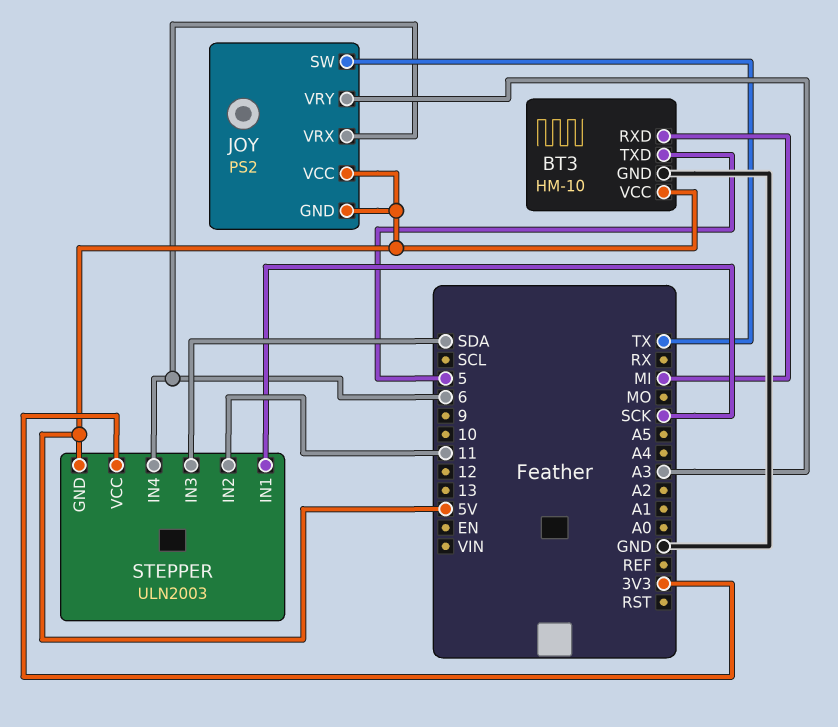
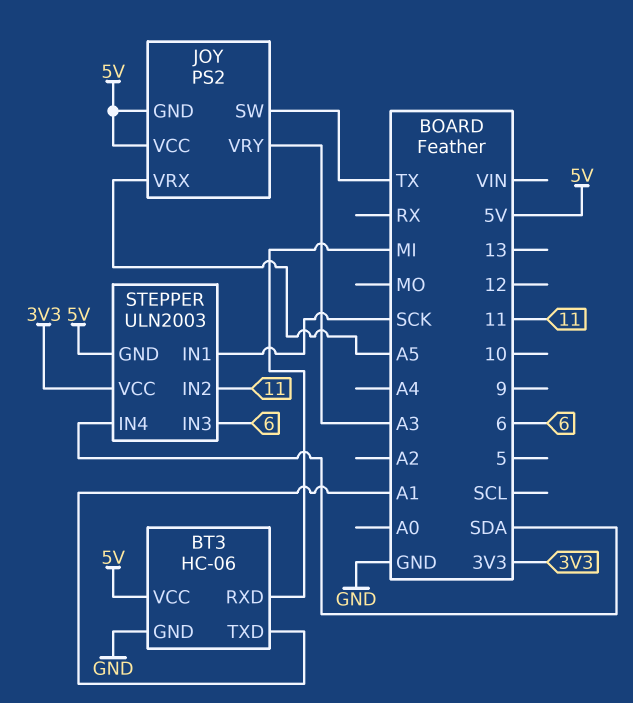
BT3: HM-10 -> HC-06
BT3 pin TXD: 5 -> A1
JOY pin VRX: 6 -> A5
STEPPER pin IN3: SDA -> 6
STEPPER pin IN4: 6 -> SDA

